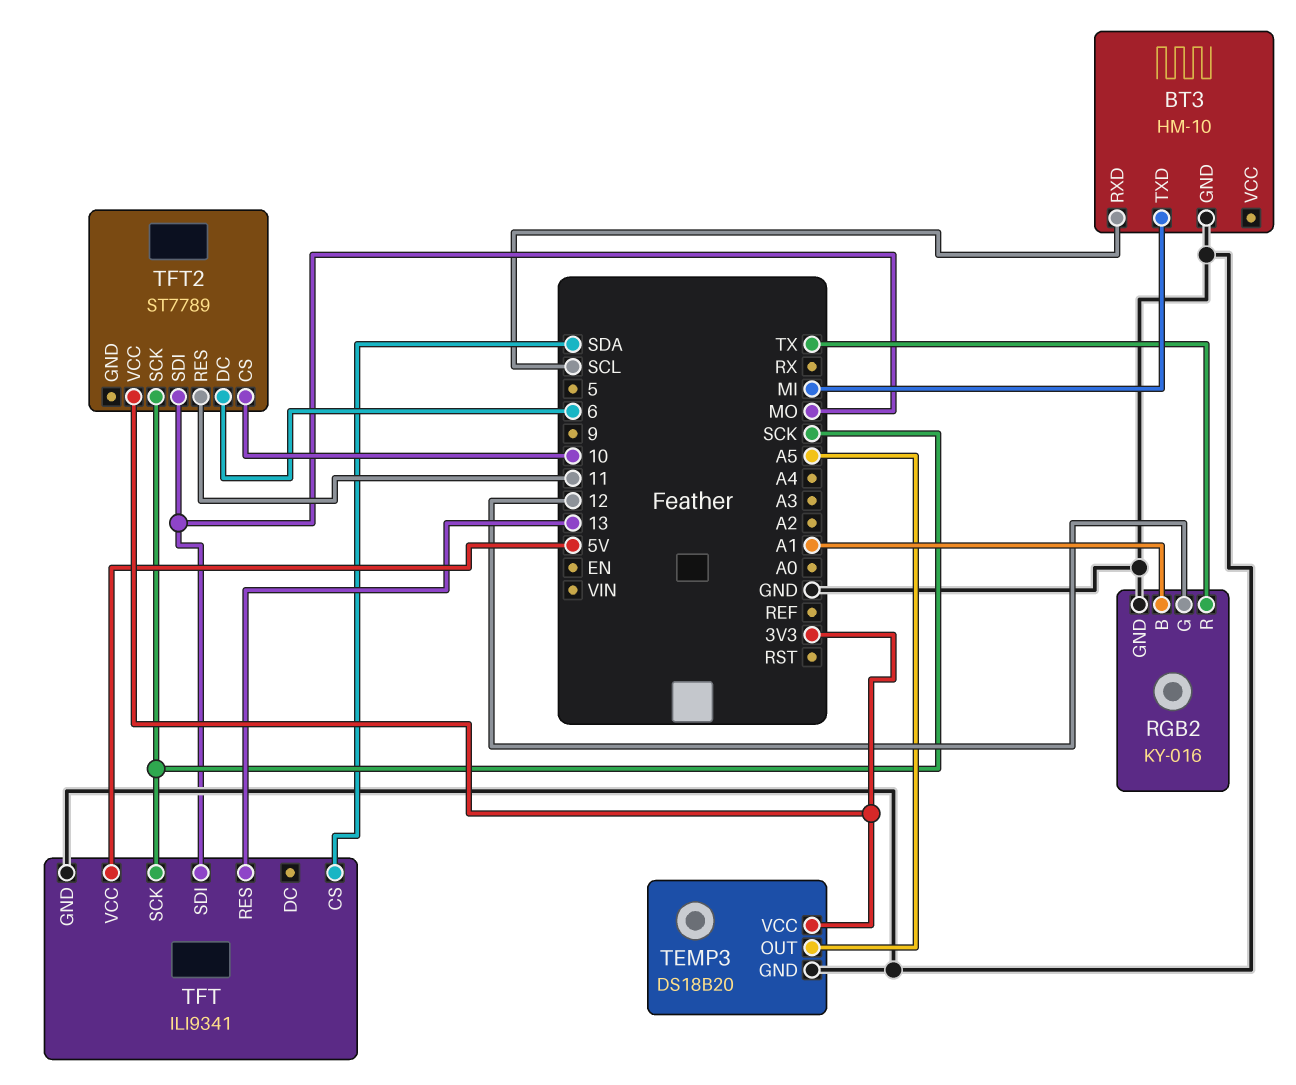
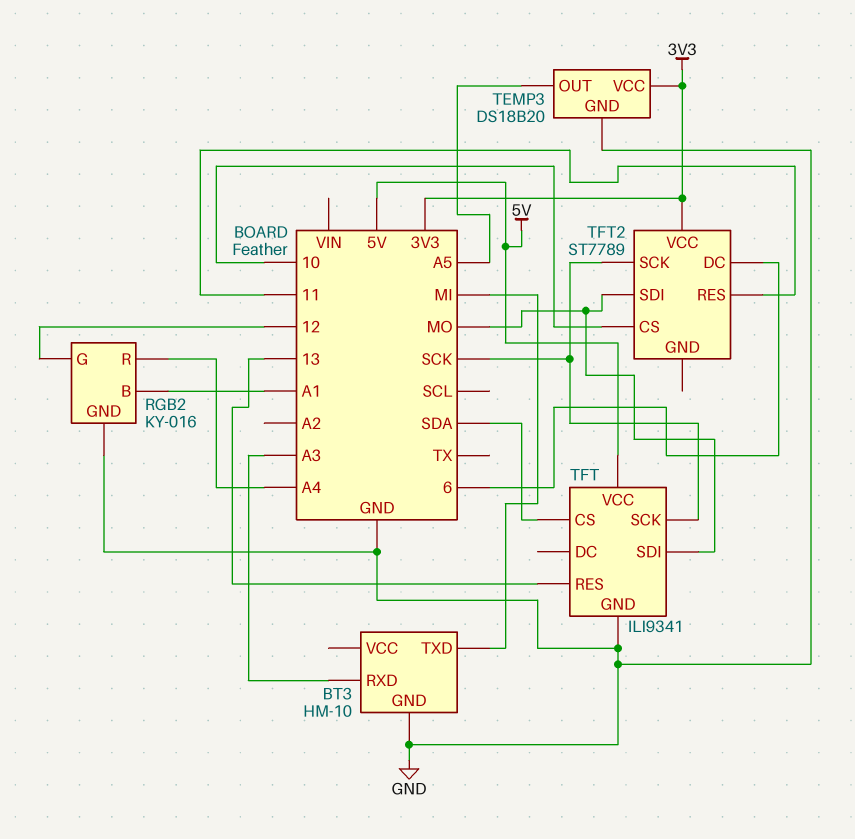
BT3 pin RXD: SCL -> A3
RGB2 pin R: TX -> A4

